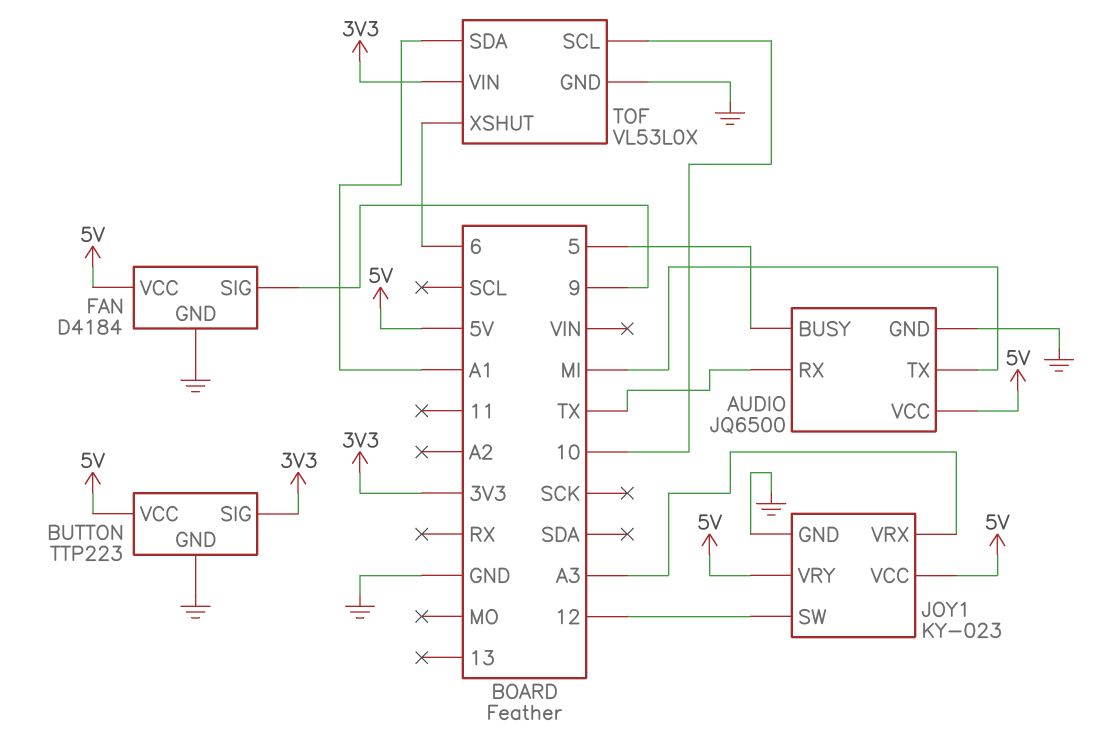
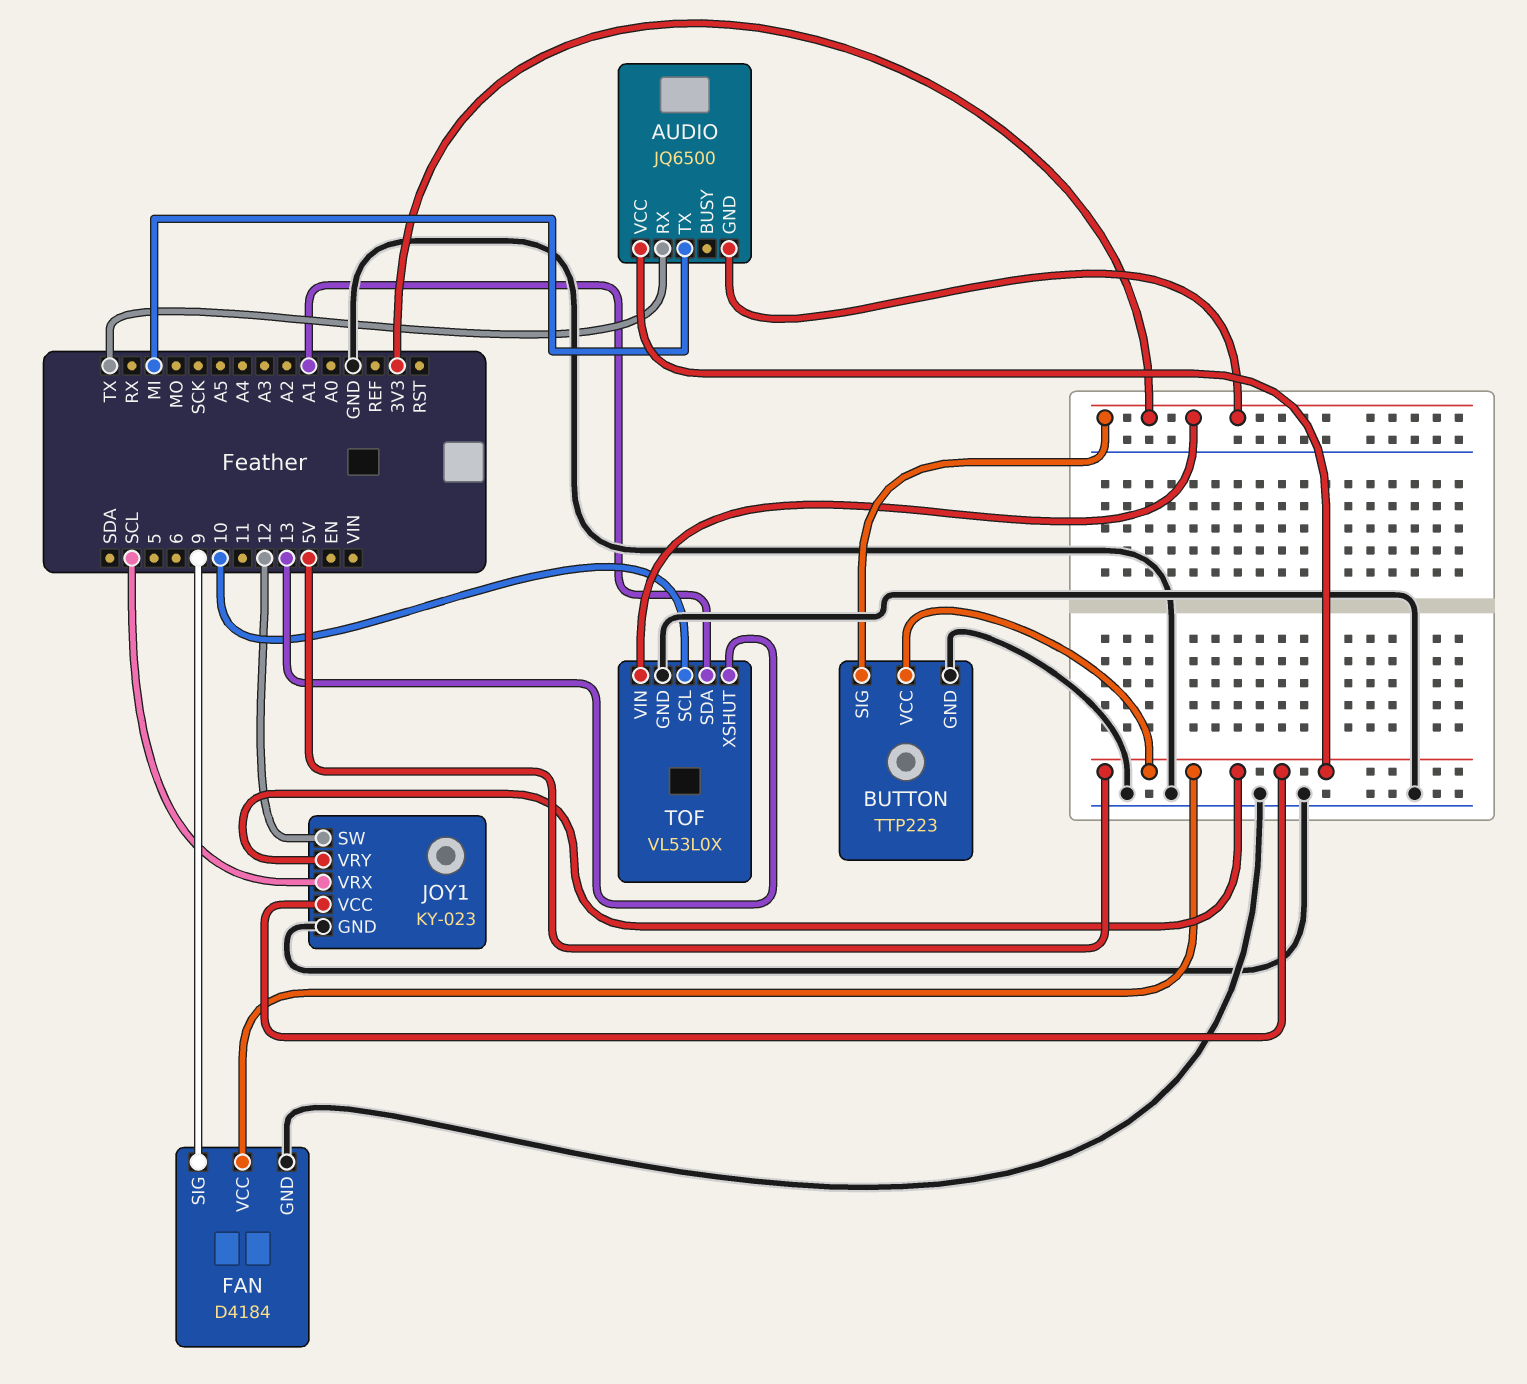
AUDIO pin BUSY: 5 -> none
AUDIO pin GND: GND -> 3V3
JOY1 pin VRX: A3 -> SCL
TOF pin XSHUT: 6 -> 13

